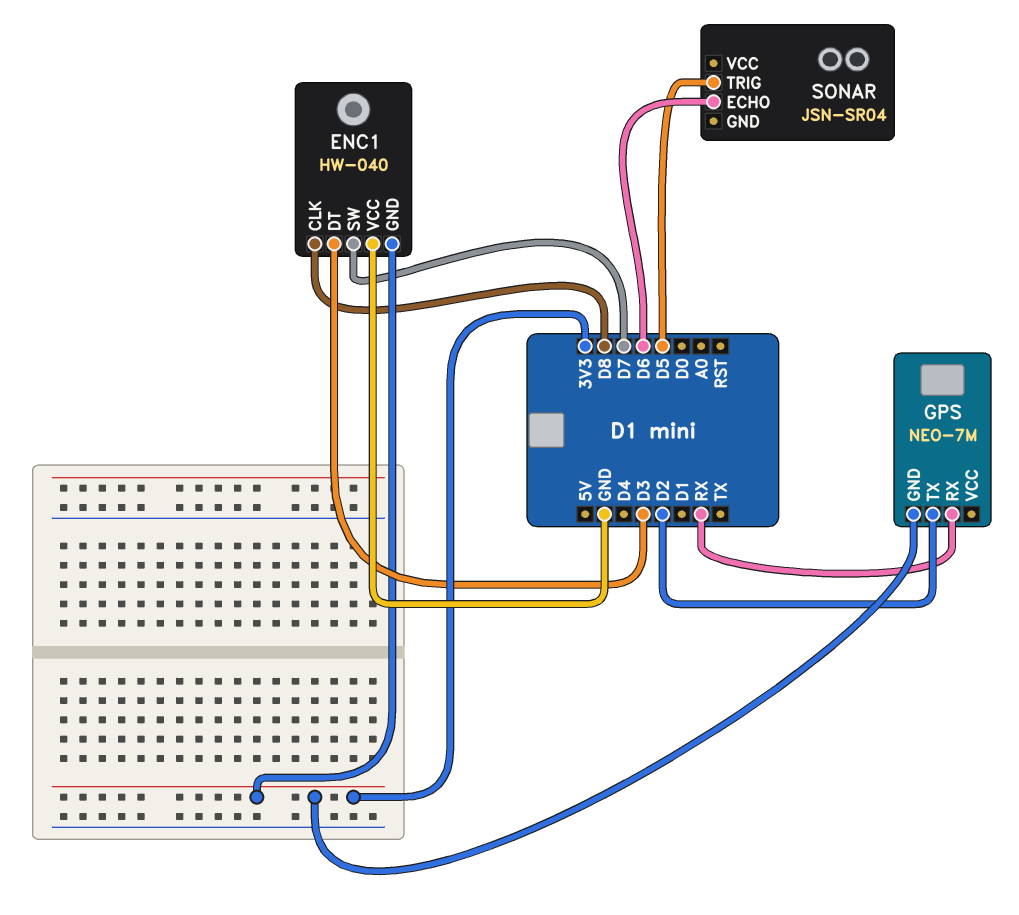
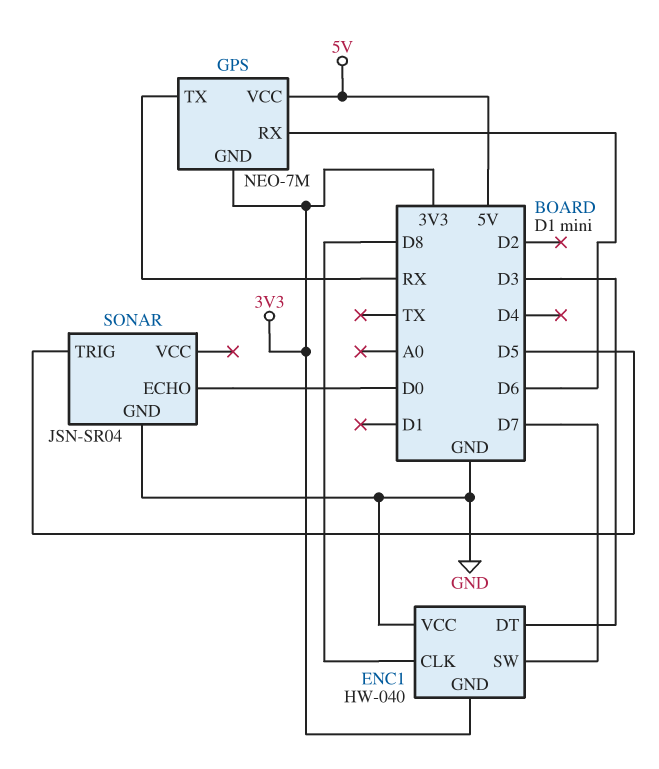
GPS pin RX: RX -> D6
GPS pin TX: D2 -> RX
GPS pin VCC: none -> 5V
SONAR pin ECHO: D6 -> D0
SONAR pin GND: none -> GND

